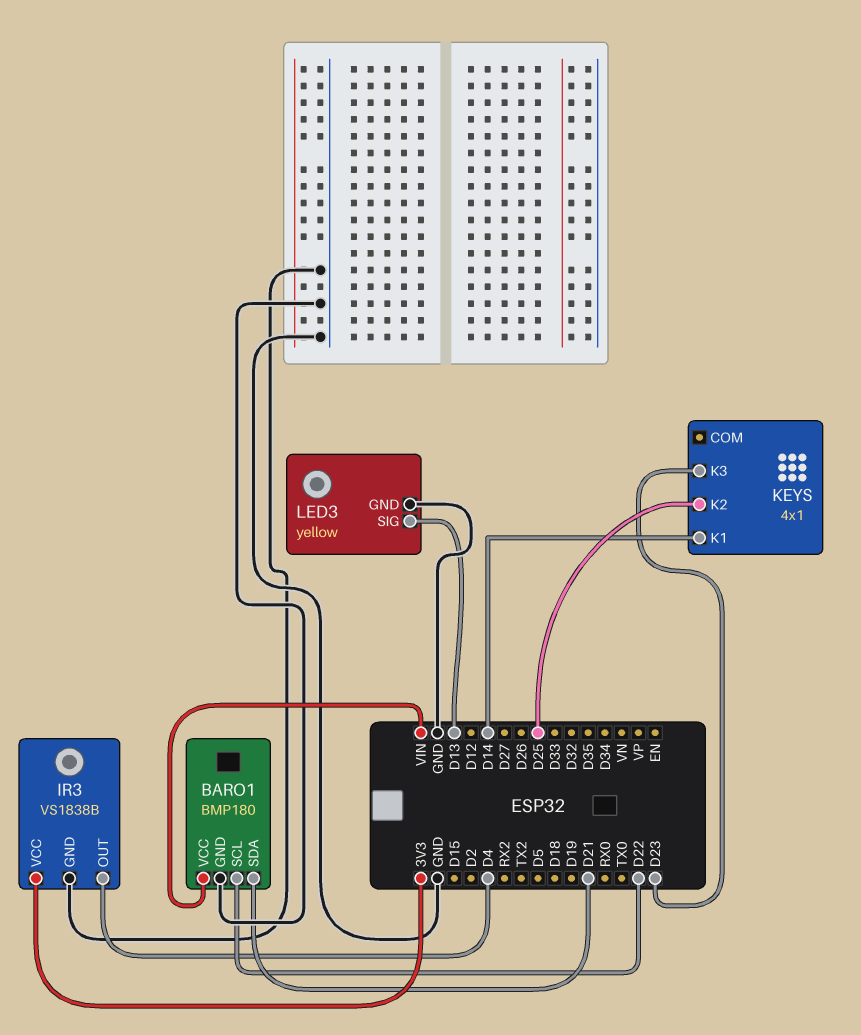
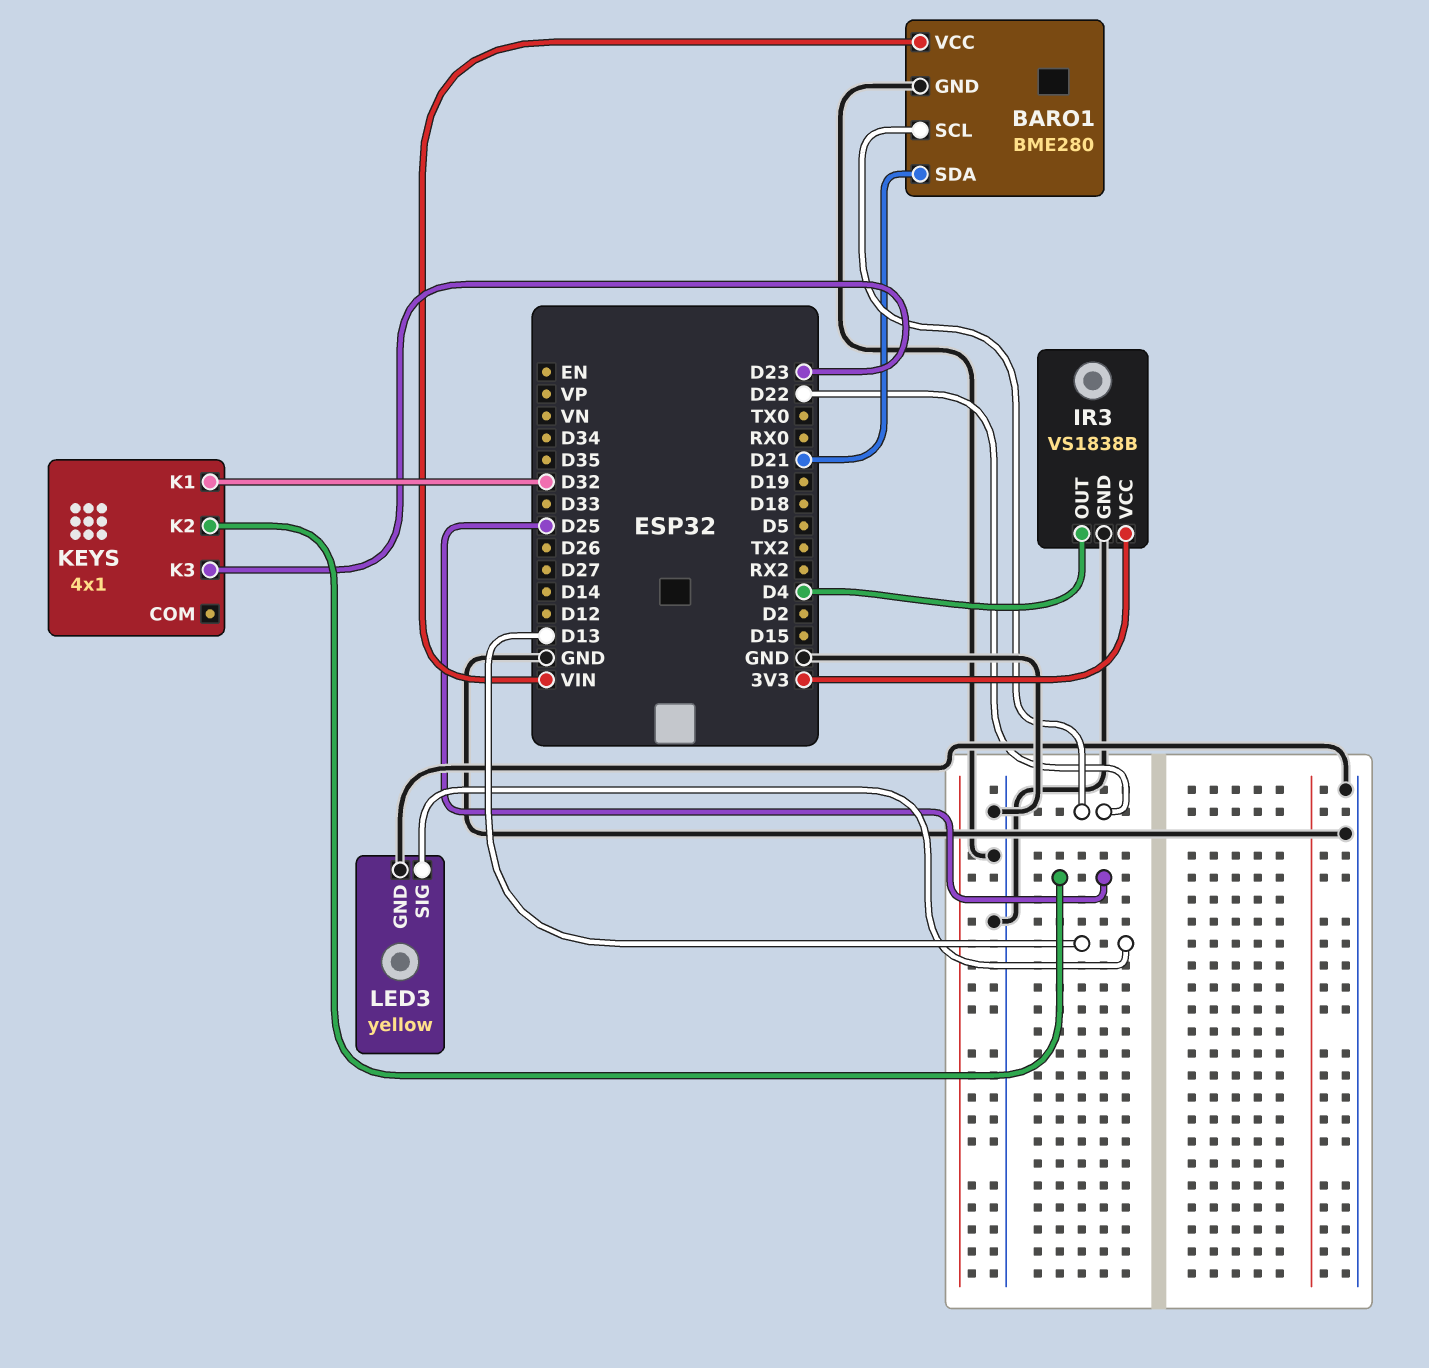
BARO1: BMP180 -> BME280
KEYS pin K1: D14 -> D32

